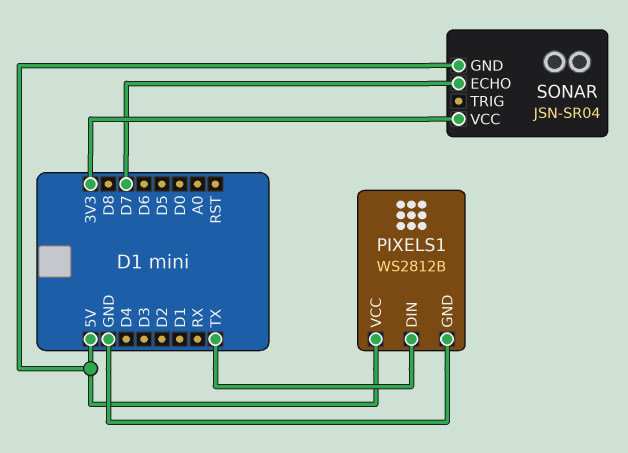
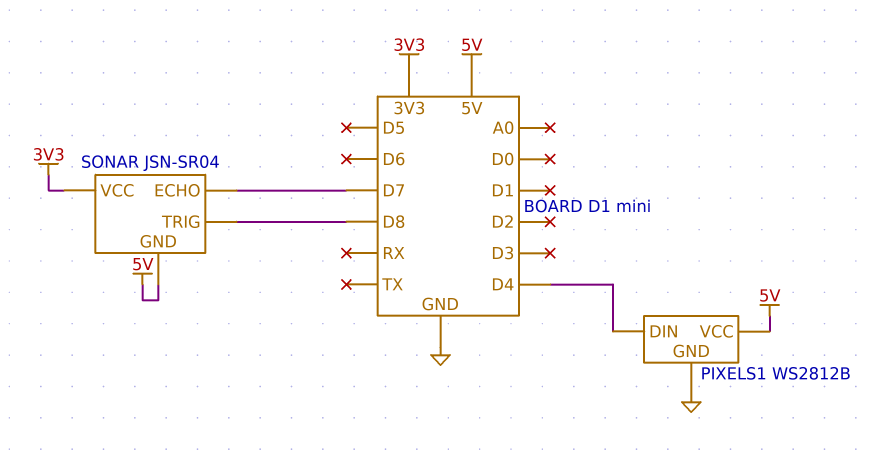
PIXELS1 pin DIN: TX -> D4
SONAR pin TRIG: none -> D8

